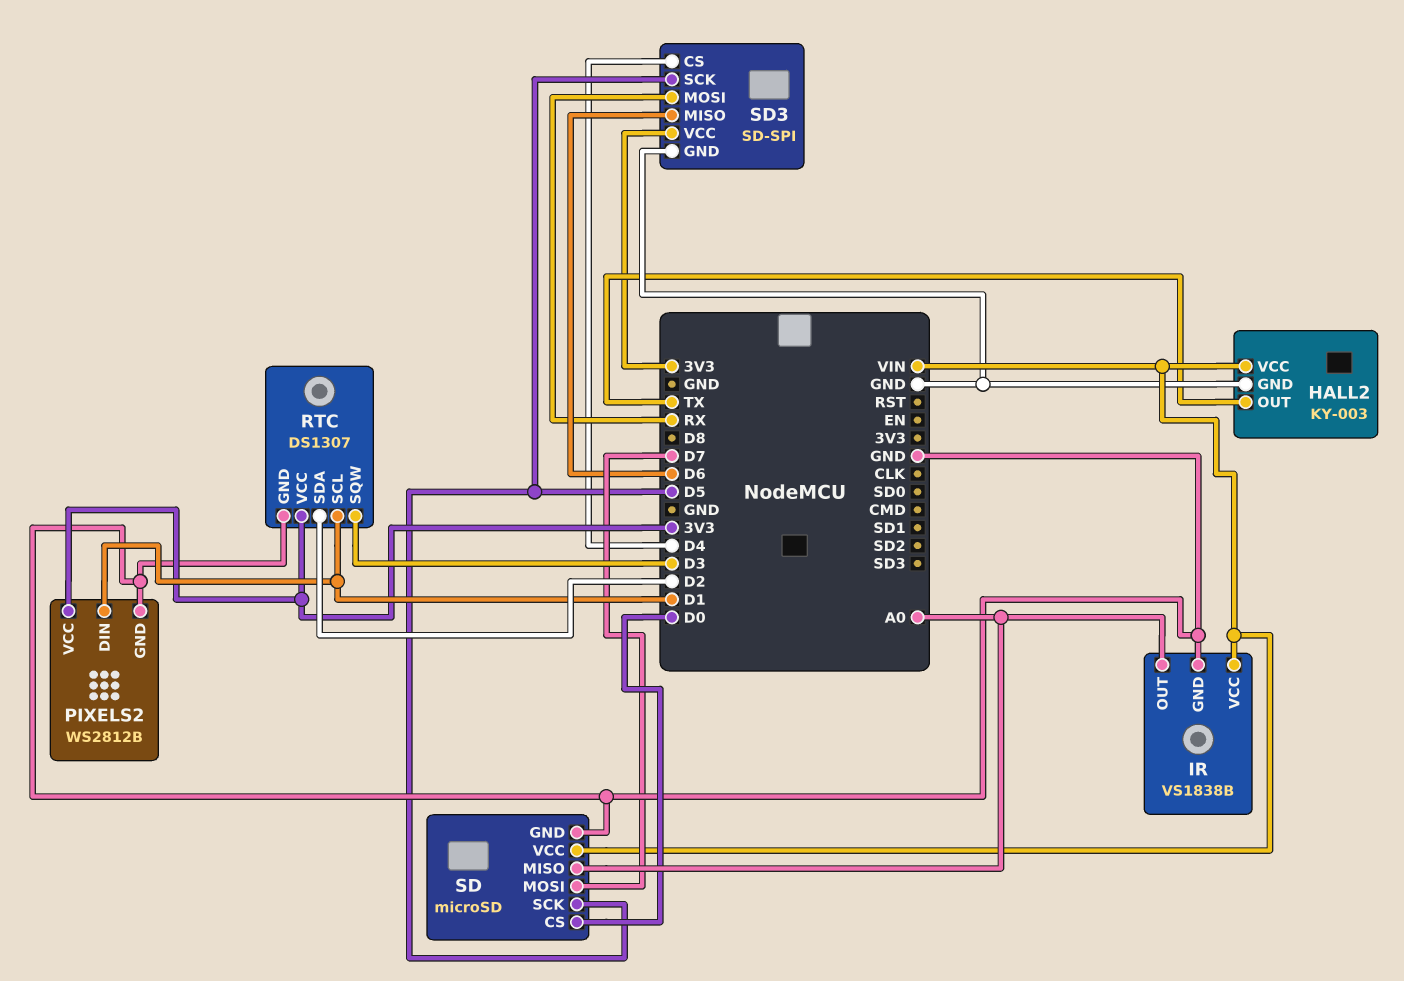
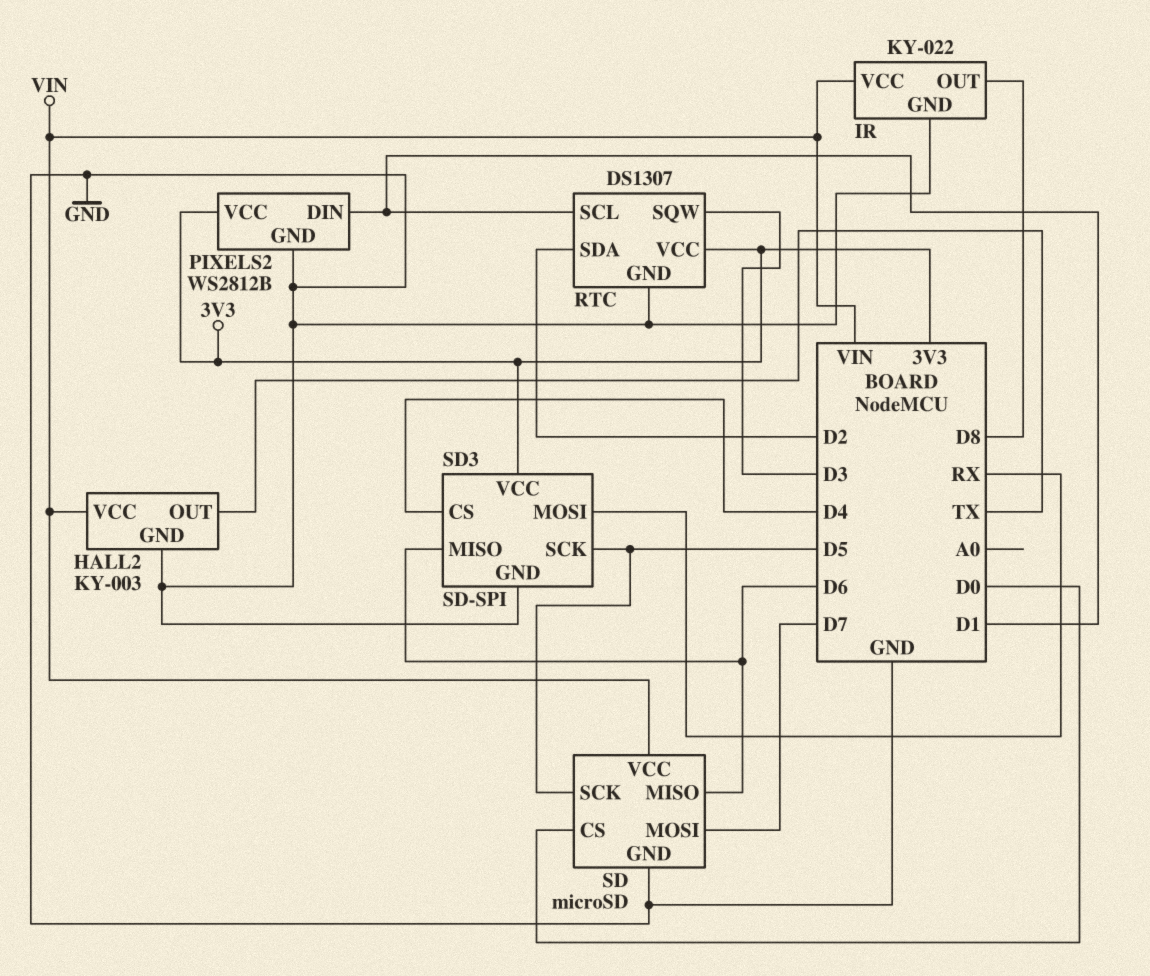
IR: VS1838B -> KY-022
IR pin OUT: A0 -> D8
SD pin MISO: A0 -> D6

